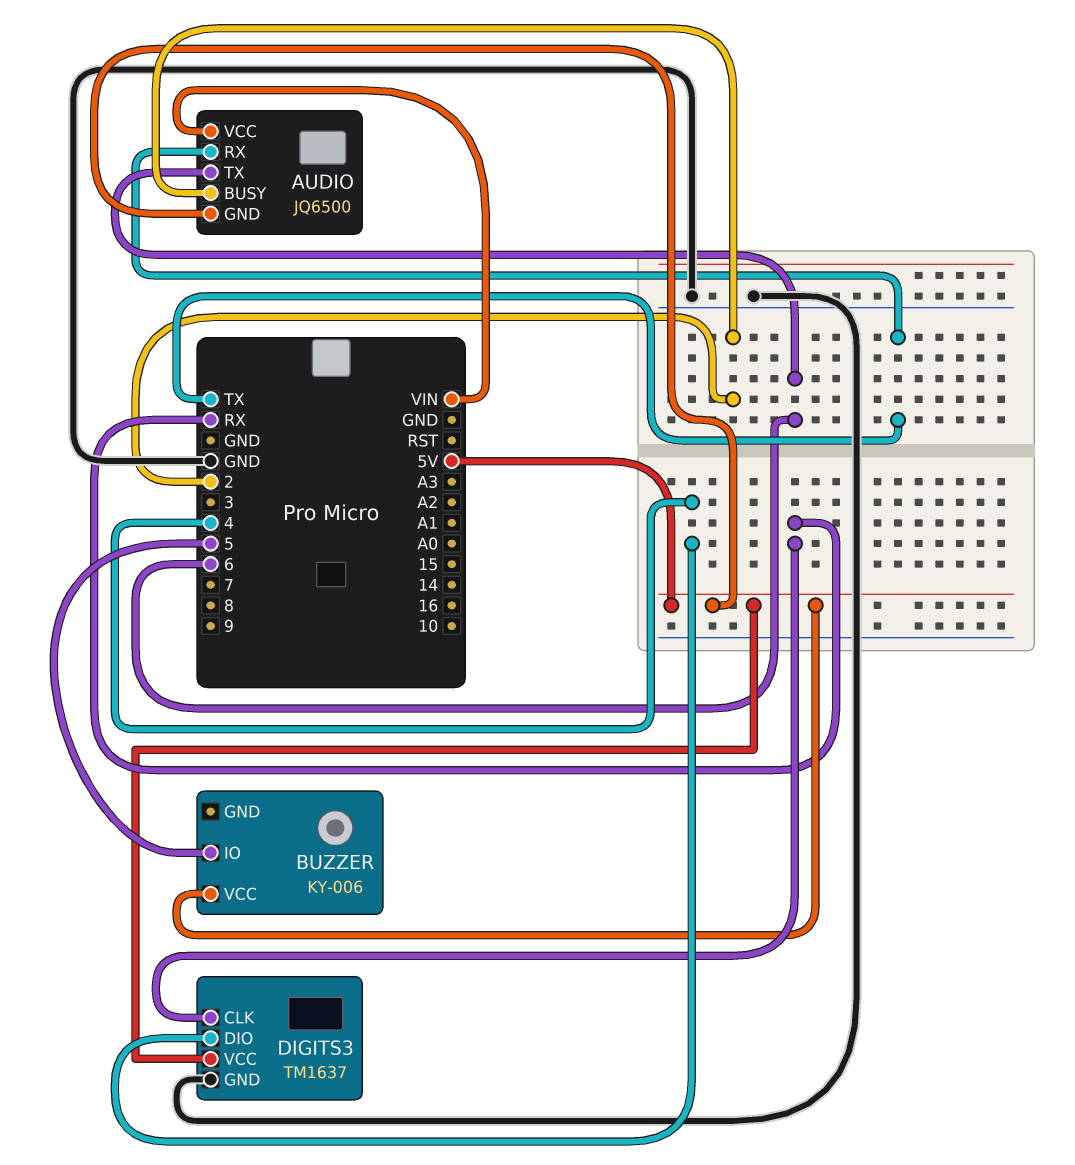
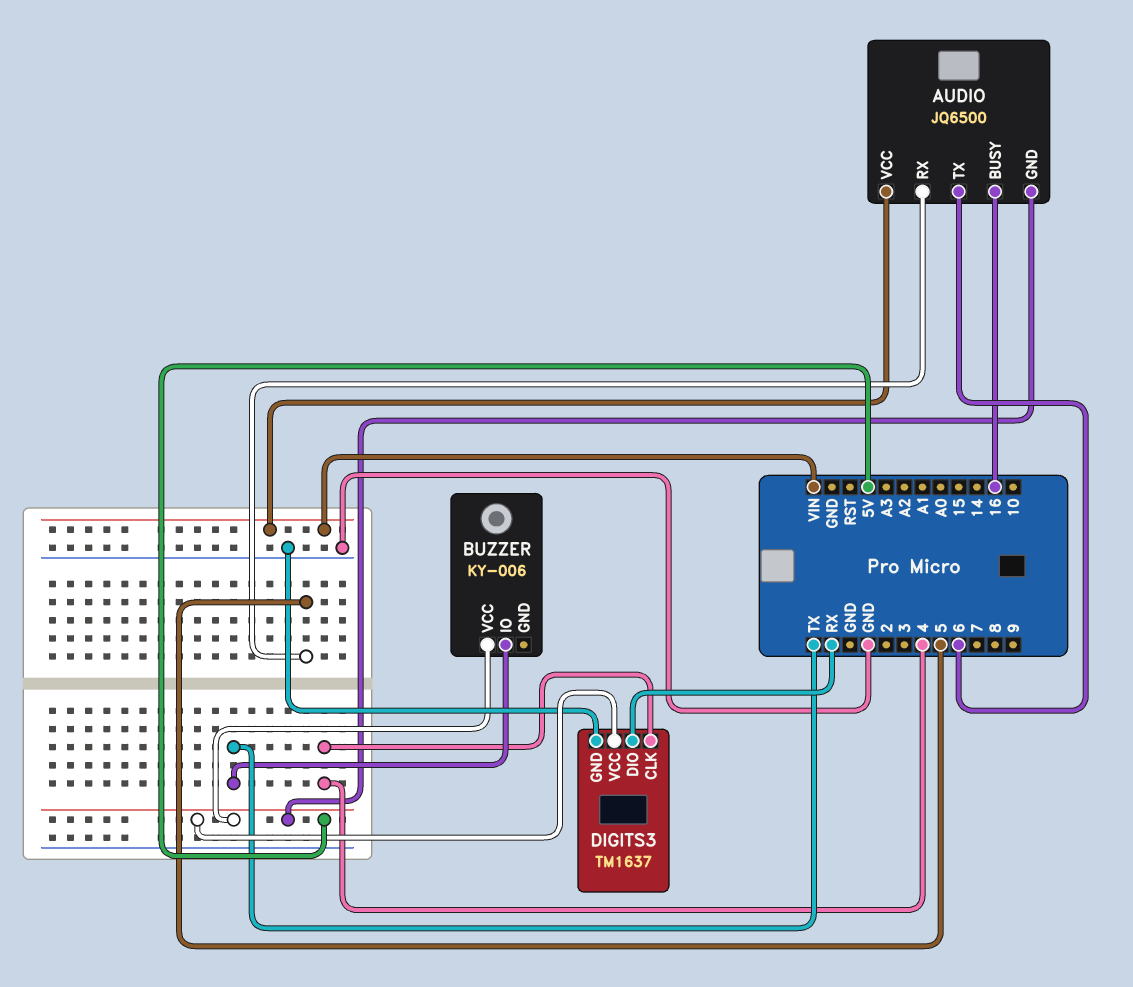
AUDIO pin BUSY: 2 -> 16
AUDIO pin RX: TX -> 5
BUZZER pin IO: 5 -> TX
DIGITS3 pin CLK: RX -> 4
DIGITS3 pin DIO: 4 -> RX

